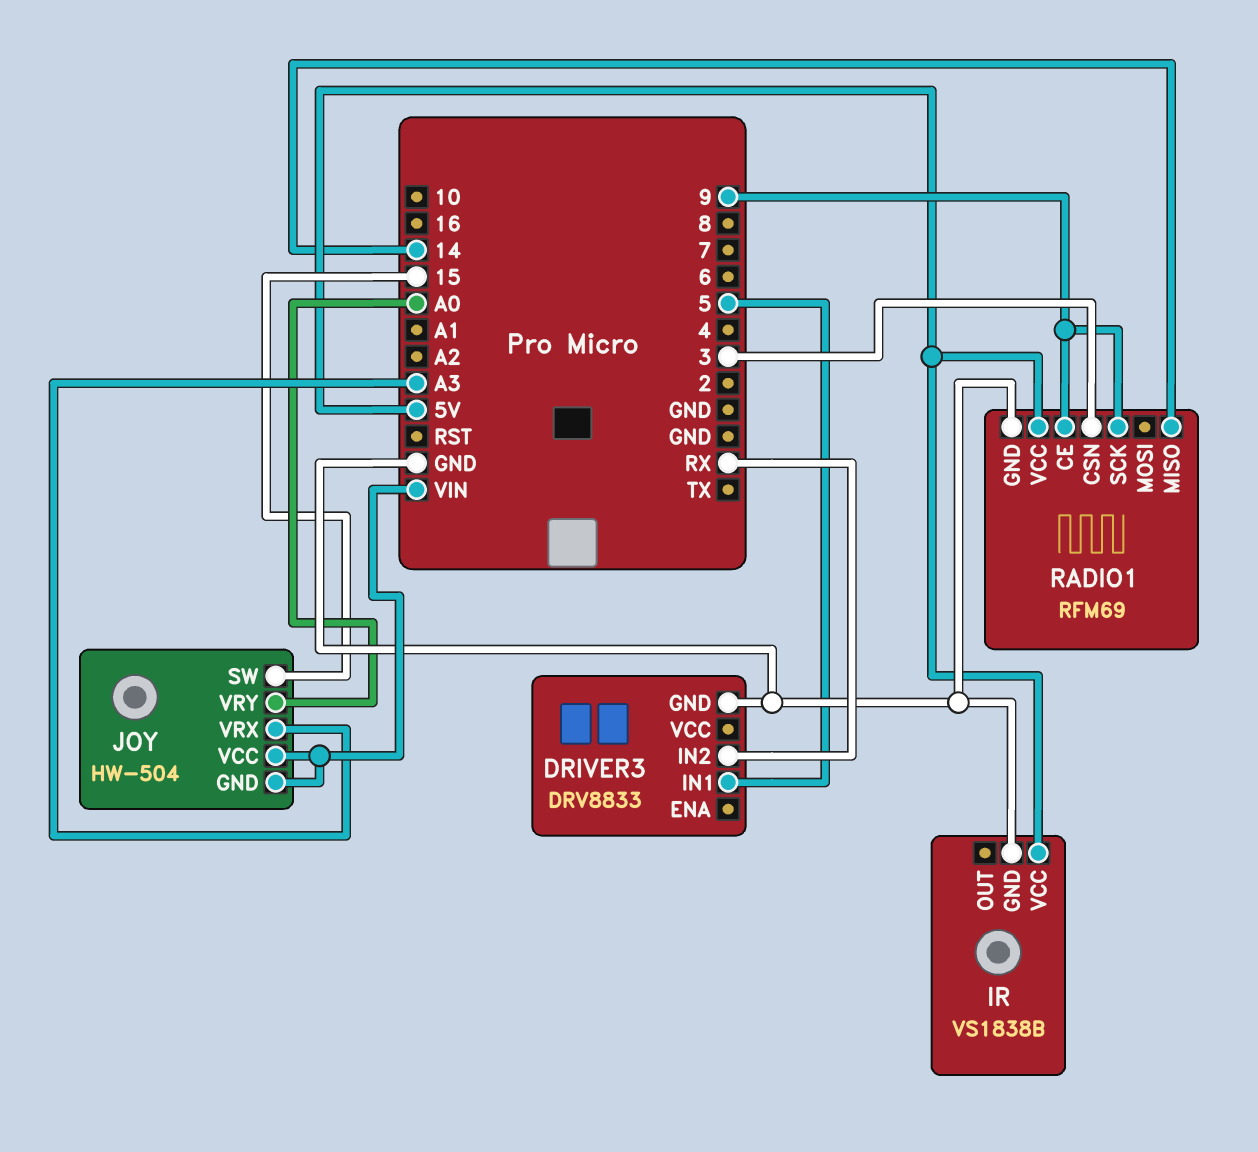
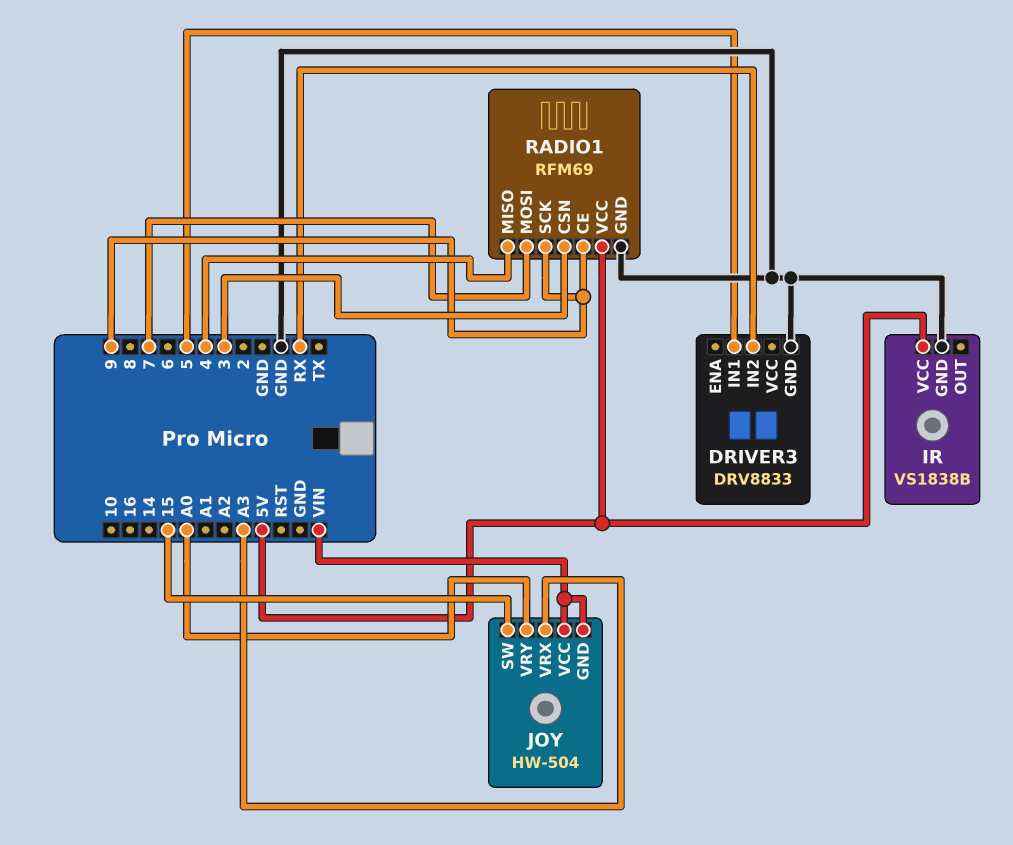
RADIO1 pin MISO: 14 -> 4
RADIO1 pin MOSI: none -> 7

